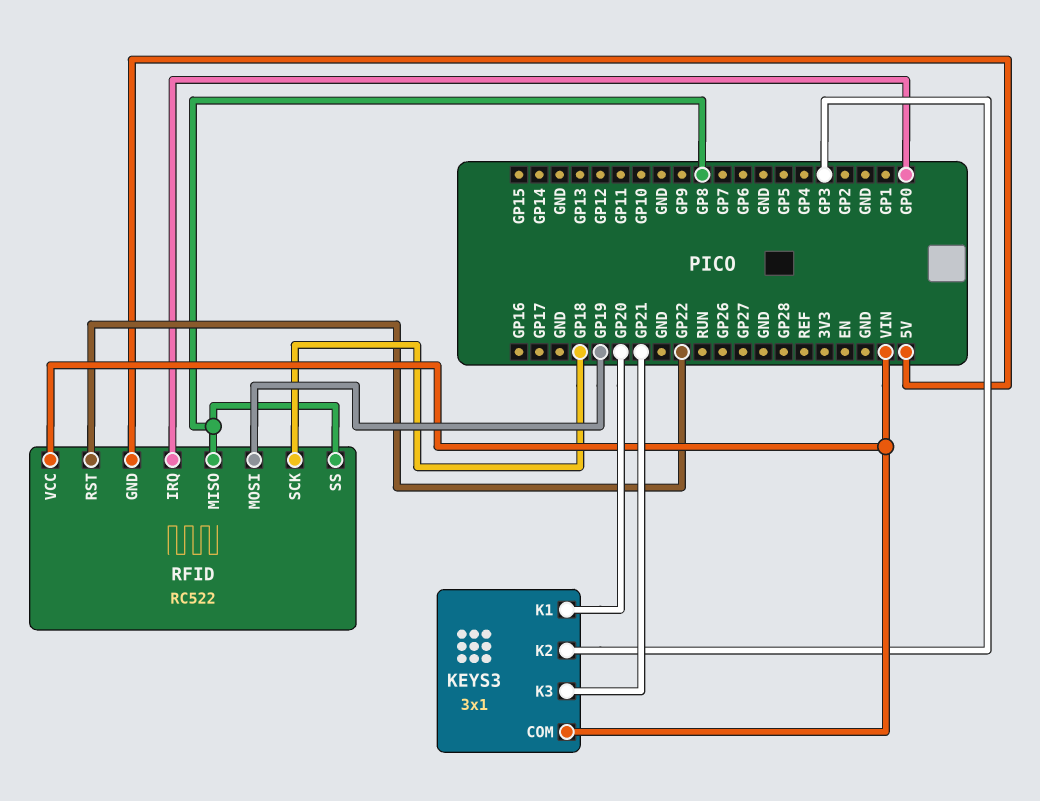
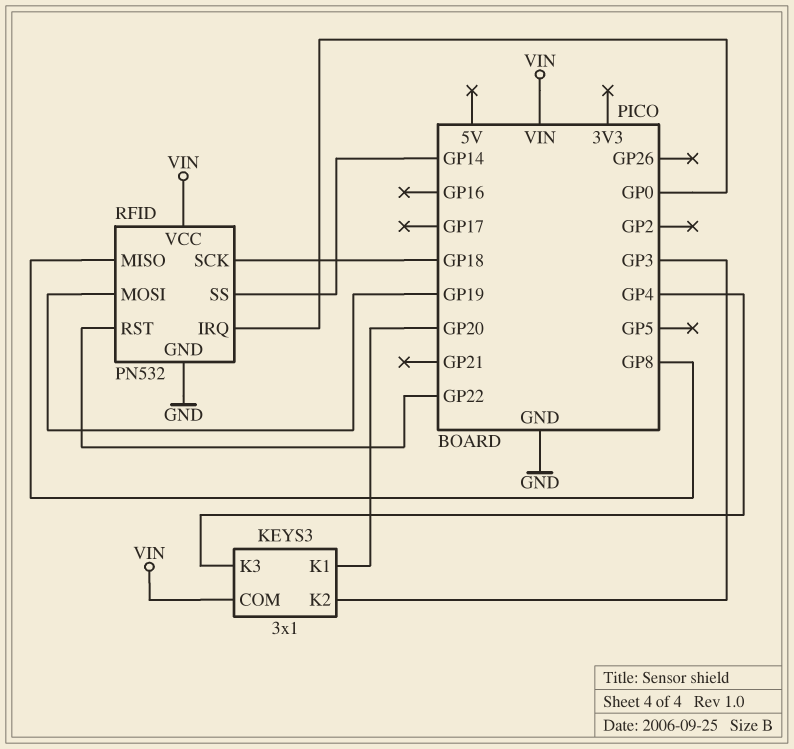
KEYS3 pin K3: GP21 -> GP4
RFID: RC522 -> PN532
RFID pin GND: 5V -> GND
RFID pin SS: GP8 -> GP14

